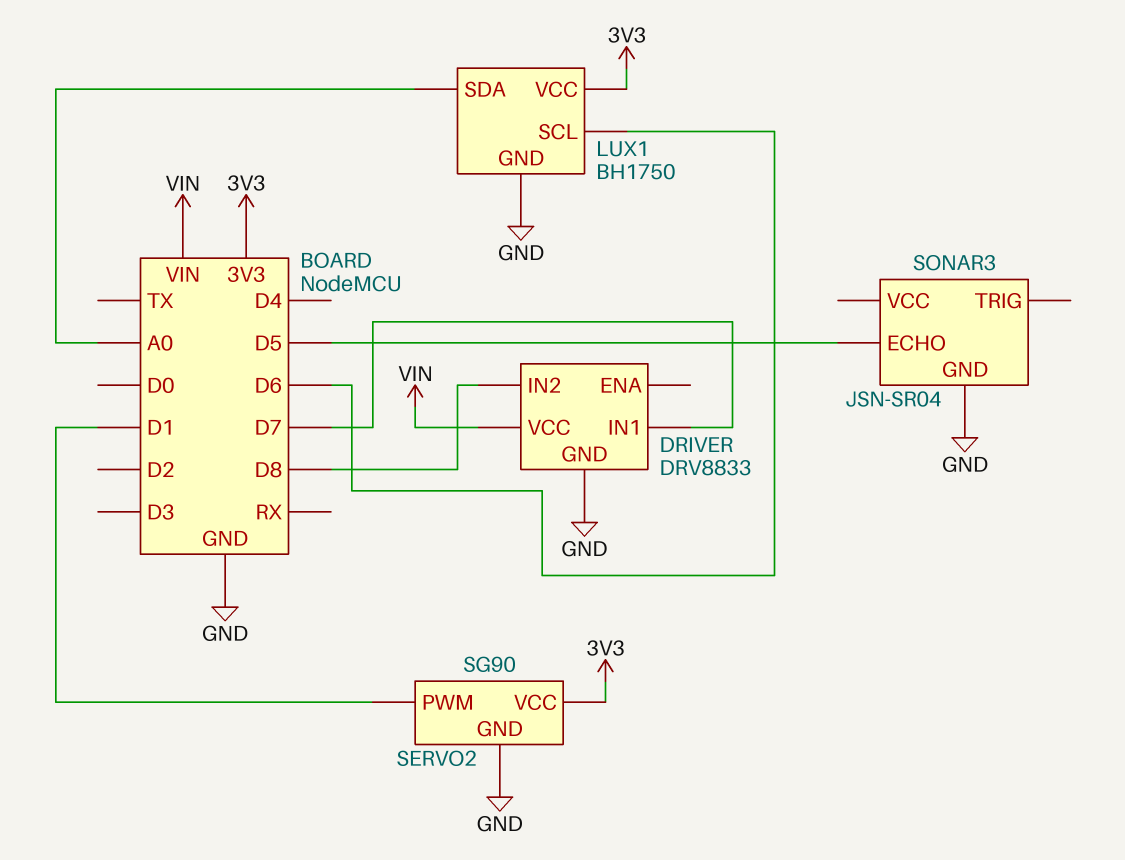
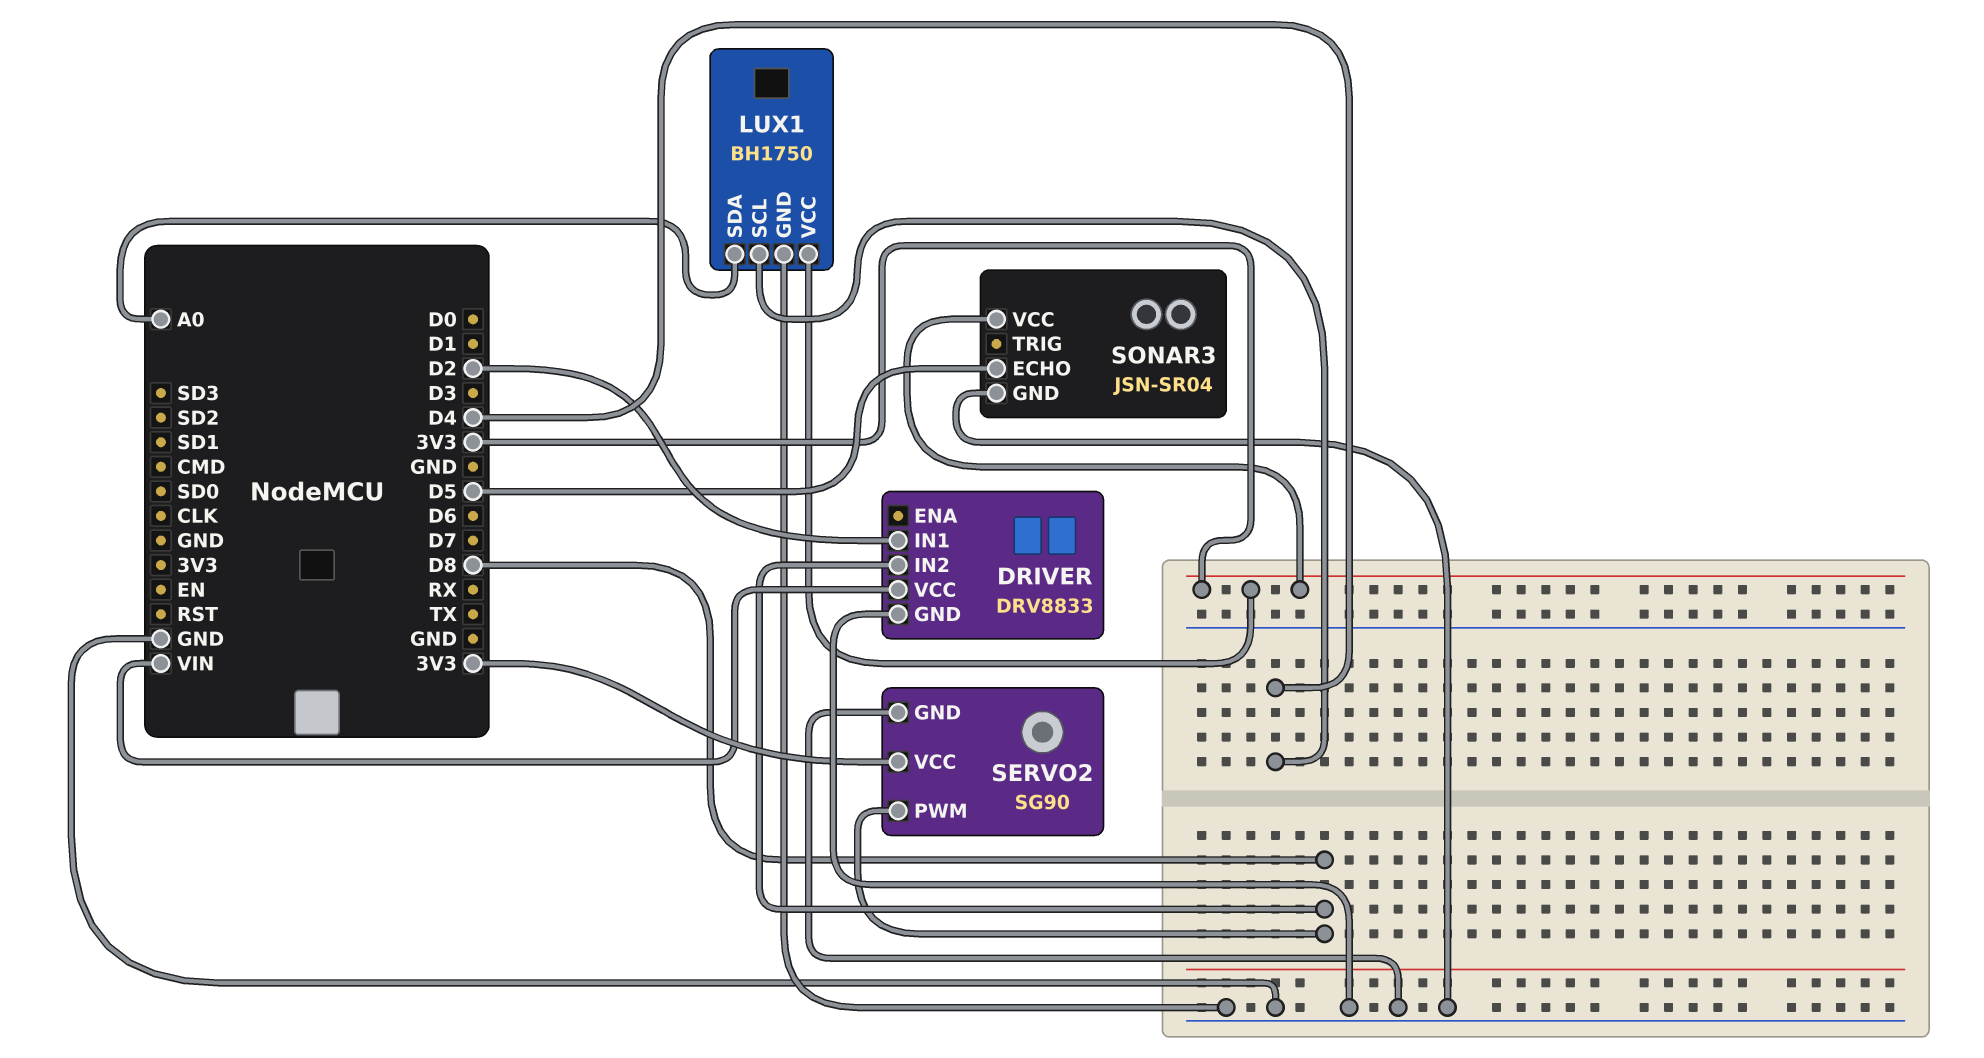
DRIVER pin IN1: D7 -> D2
LUX1 pin SCL: D6 -> D4
SERVO2 pin PWM: D1 -> D8
SONAR3 pin VCC: none -> 3V3

